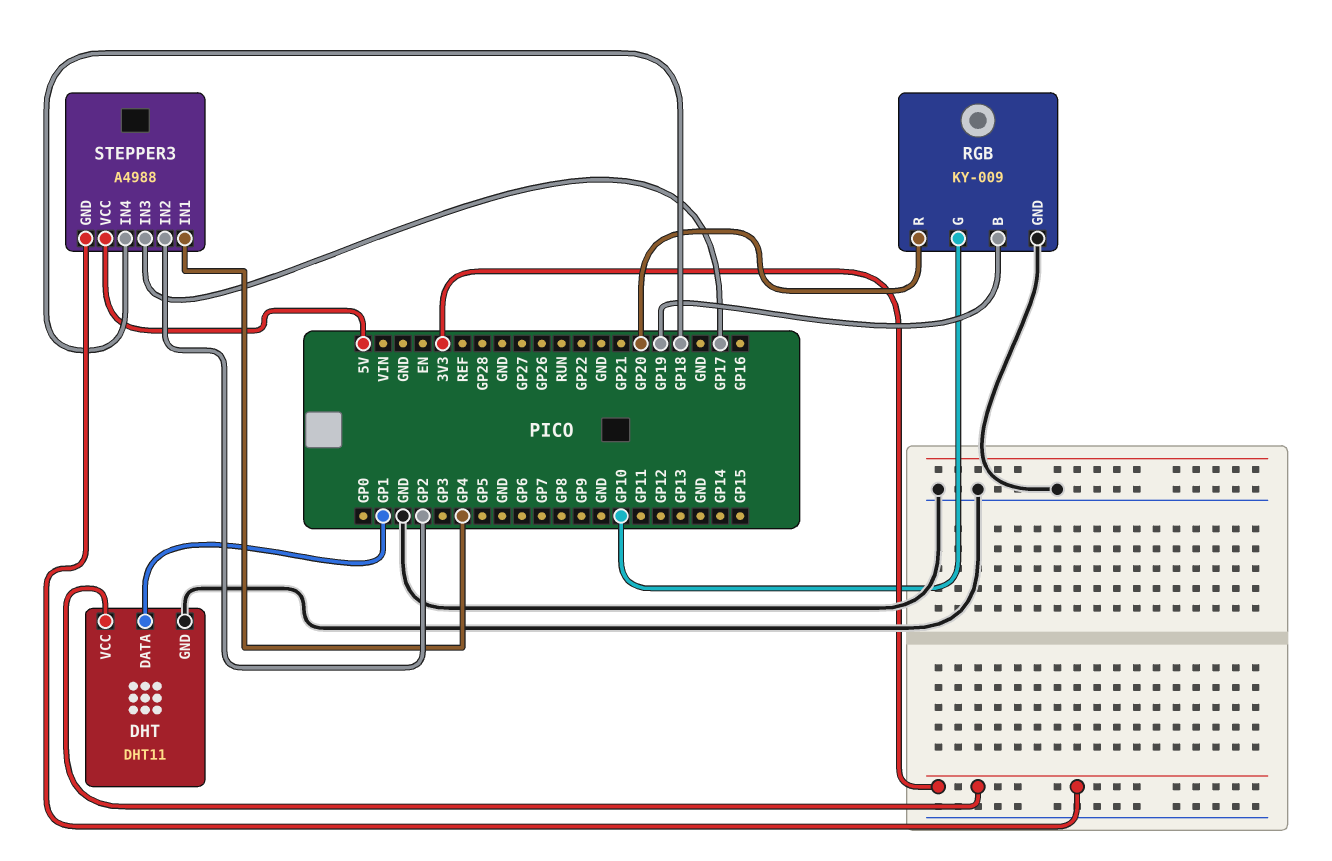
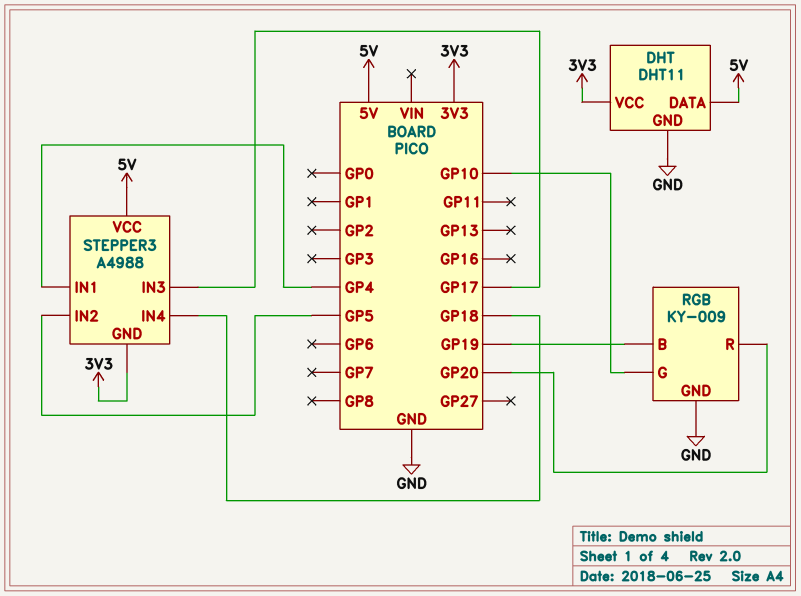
DHT pin DATA: GP1 -> 5V
STEPPER3 pin IN2: GP2 -> GP5

